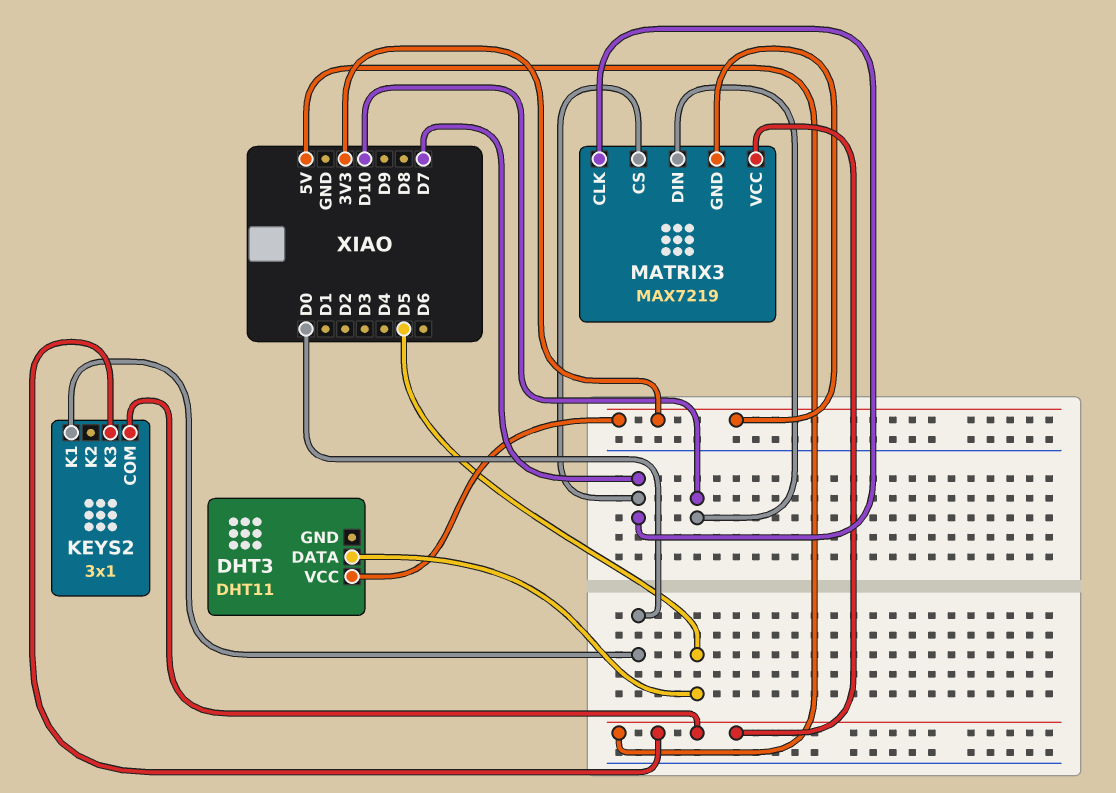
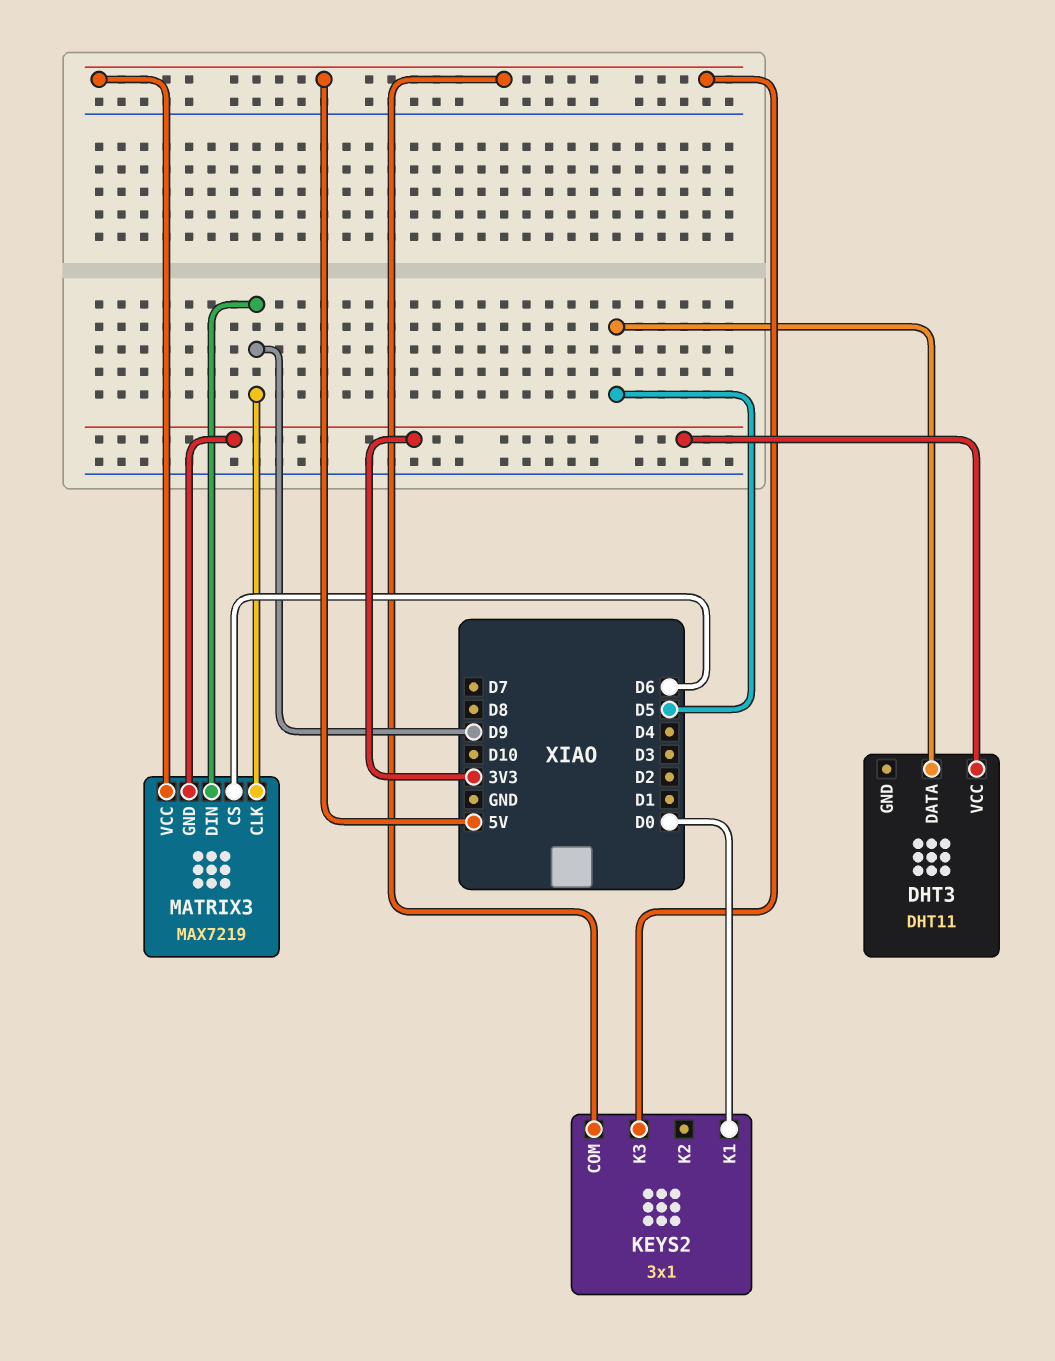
MATRIX3 pin CLK: D7 -> D9
MATRIX3 pin CS: D7 -> D6
MATRIX3 pin DIN: D10 -> D9

